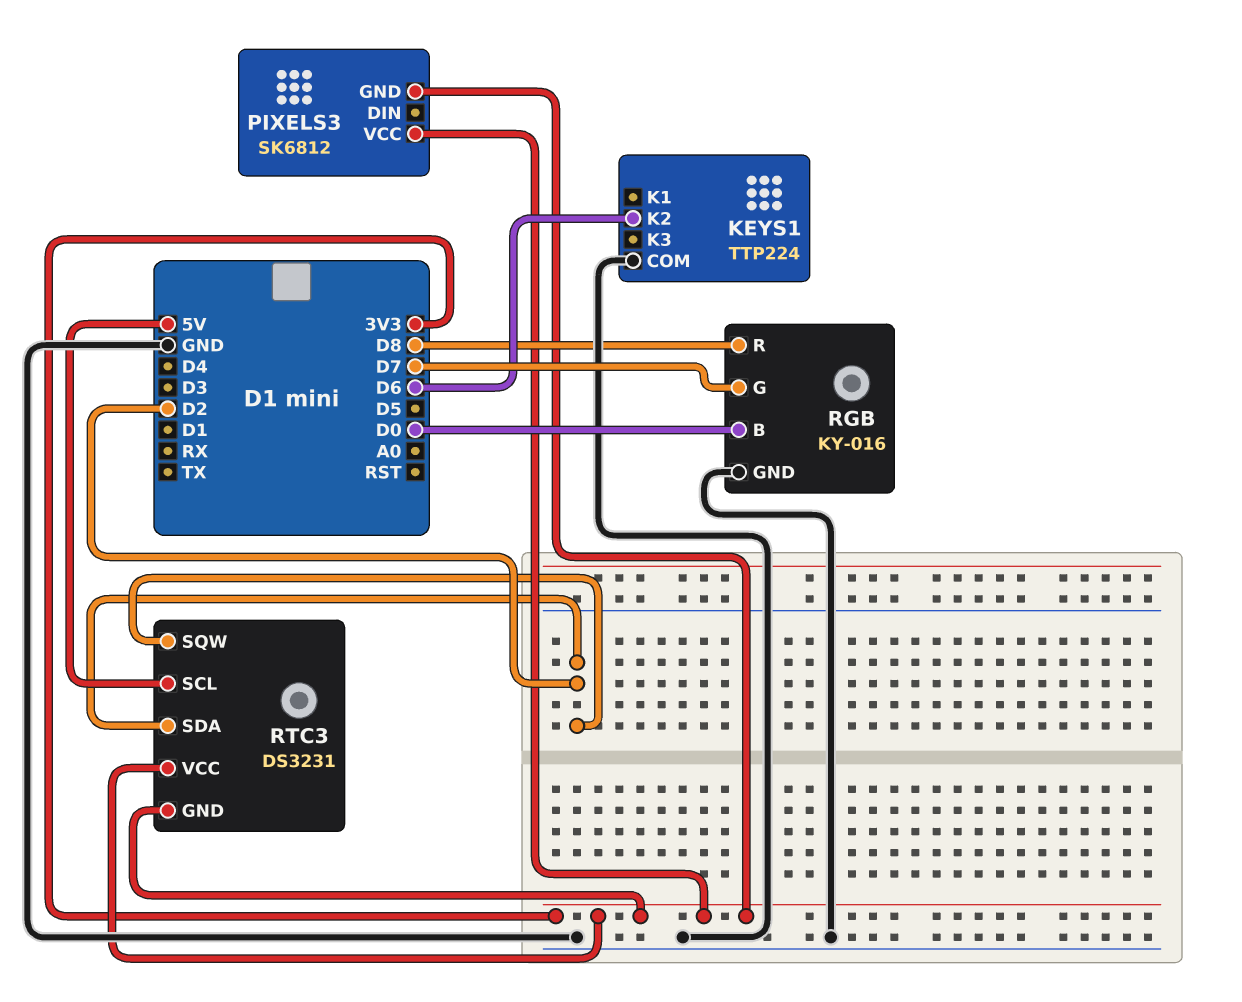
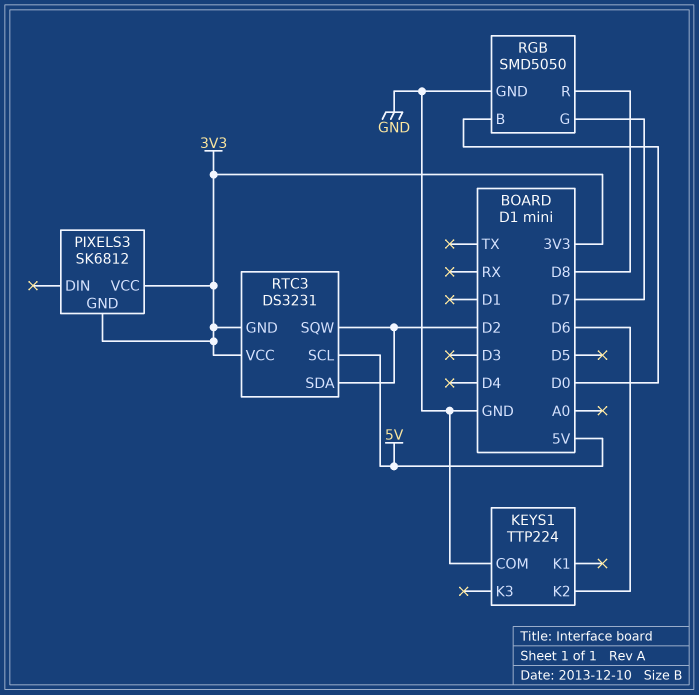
RGB: KY-016 -> SMD5050

